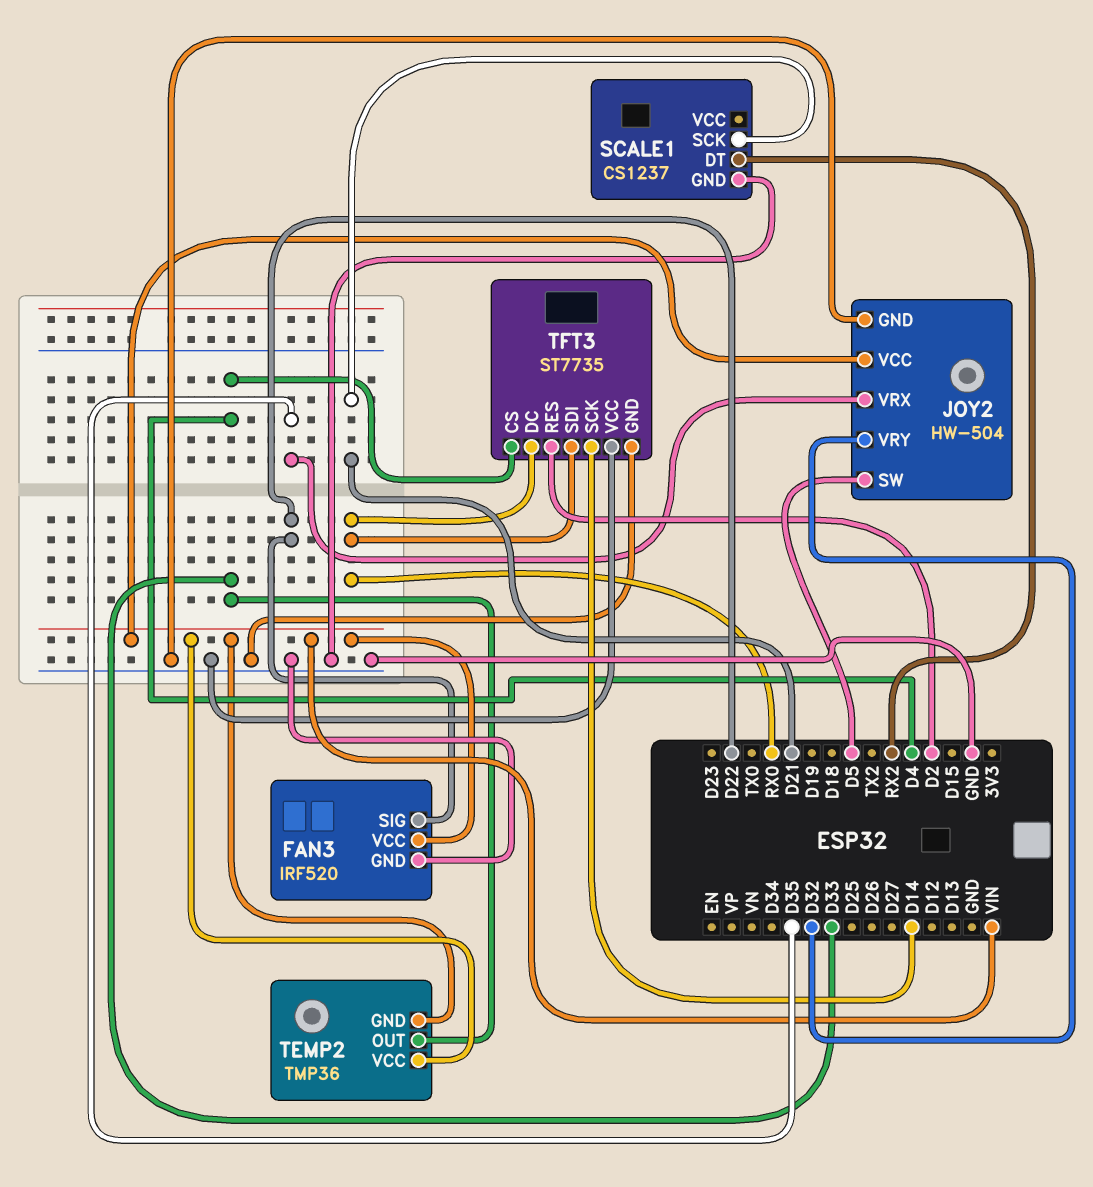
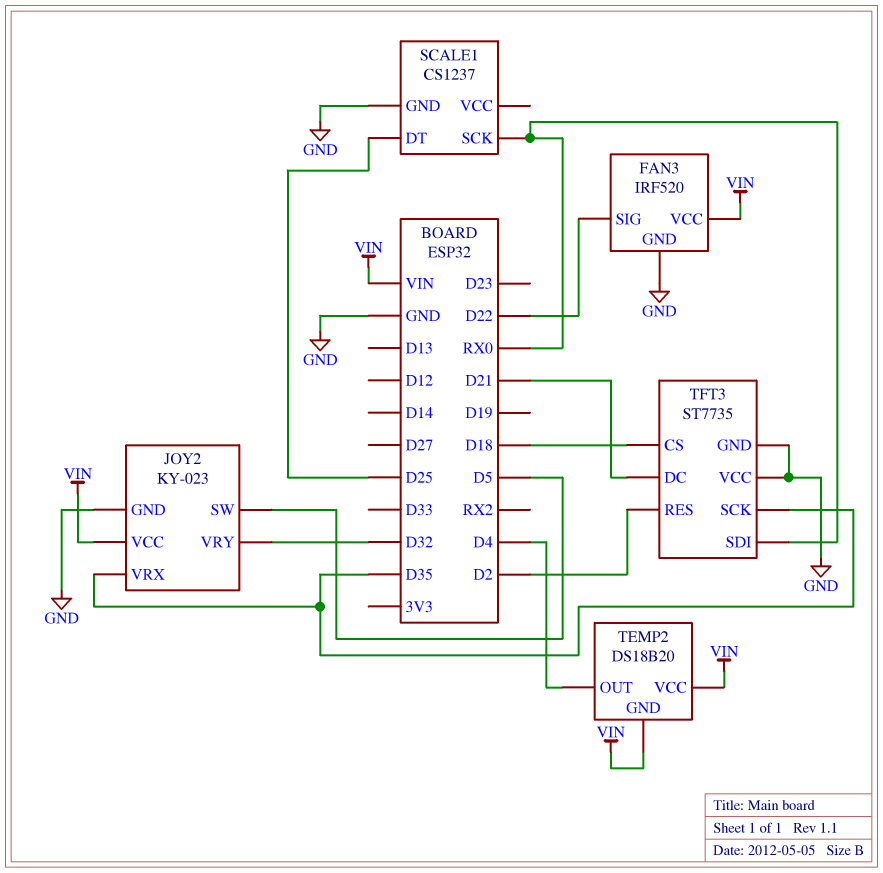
JOY2: HW-504 -> KY-023
SCALE1 pin DT: RX2 -> D25
SCALE1 pin SCK: D21 -> RX0
TEMP2: TMP36 -> DS18B20
TEMP2 pin OUT: D33 -> D4
TFT3 pin CS: D4 -> D18
TFT3 pin DC: RX0 -> D21
TFT3 pin SCK: D14 -> D35

